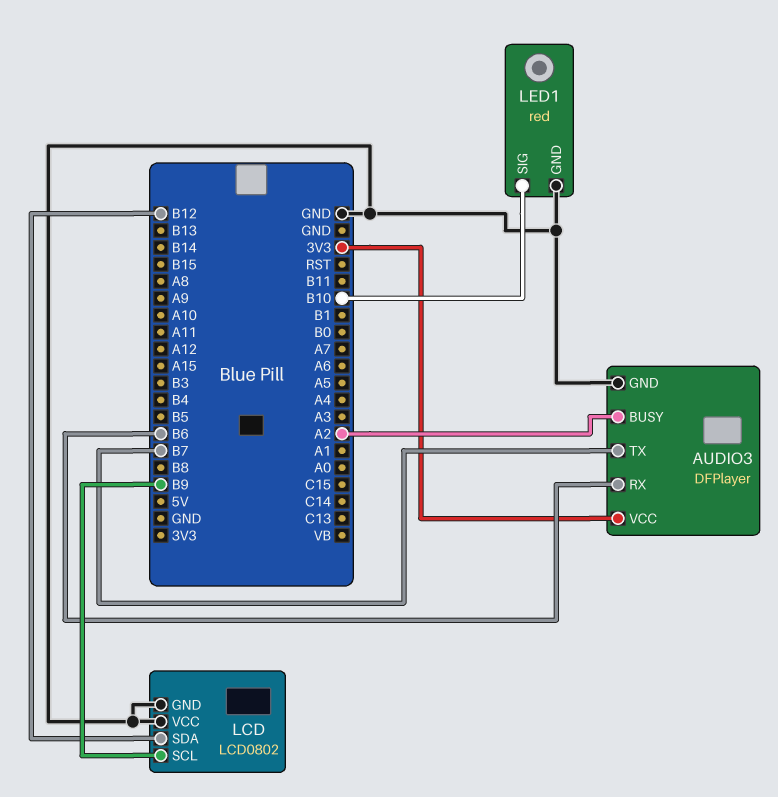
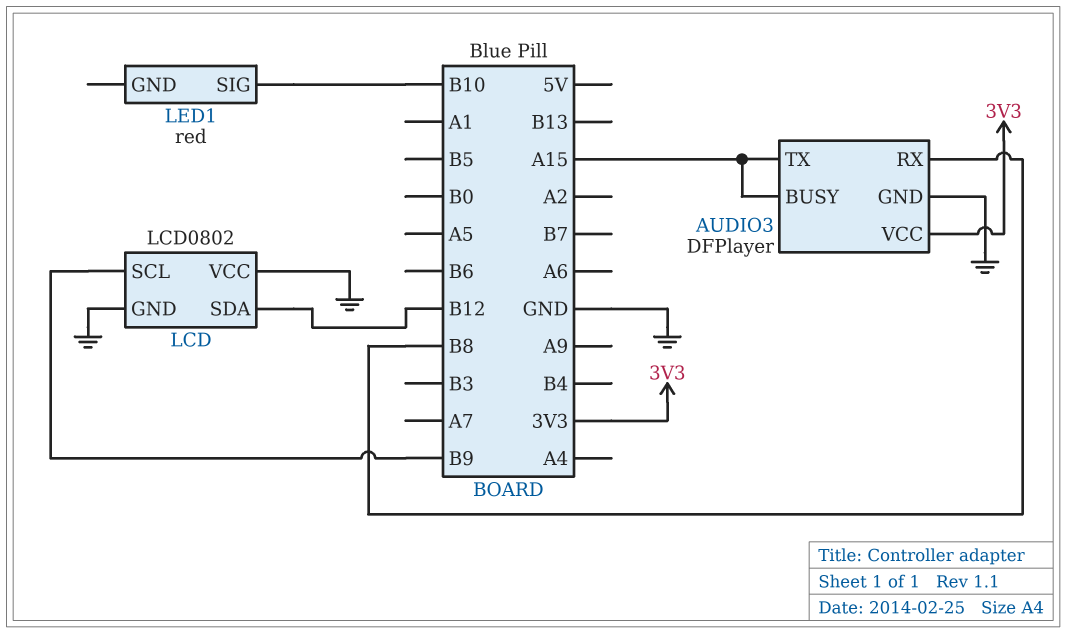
AUDIO3 pin BUSY: A2 -> A15
AUDIO3 pin RX: B6 -> B8
AUDIO3 pin TX: B7 -> A15
LED1 pin GND: GND -> none

